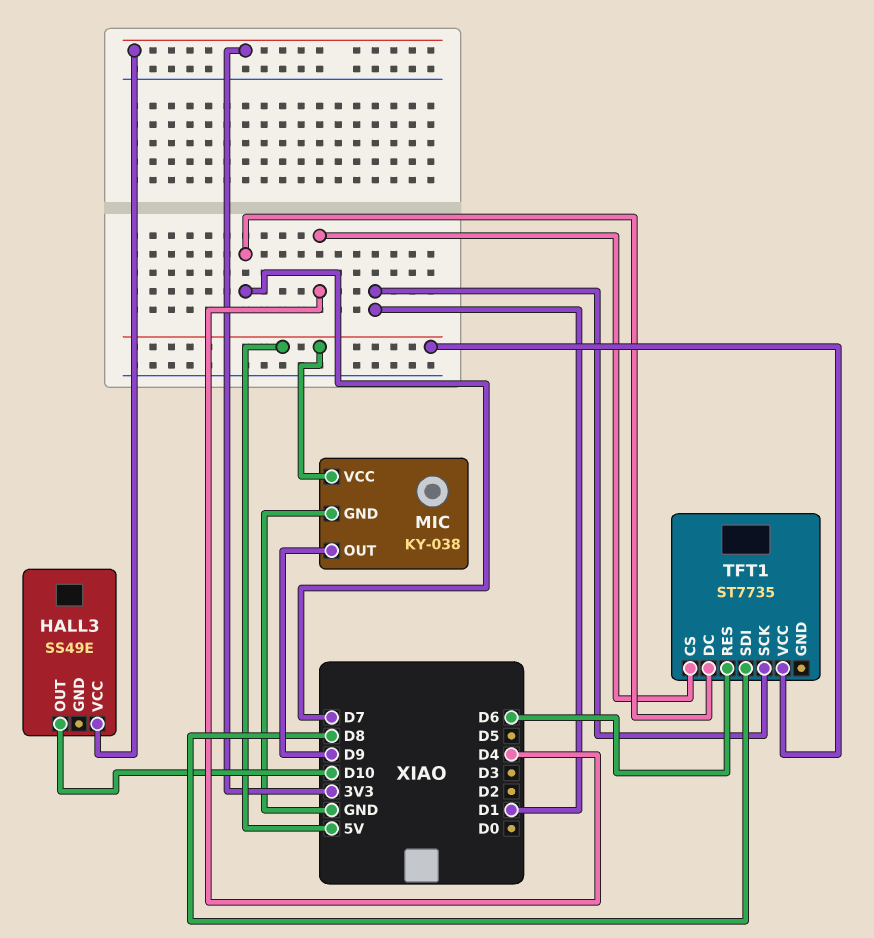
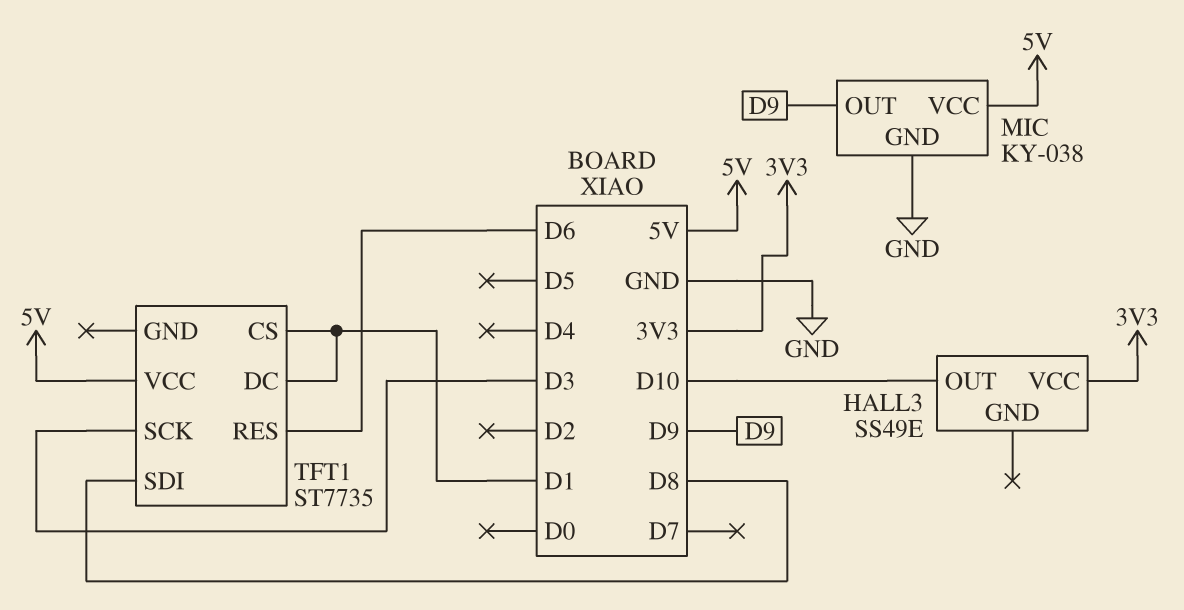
TFT1 pin CS: D4 -> D1
TFT1 pin DC: D7 -> D1
TFT1 pin SCK: D1 -> D3

